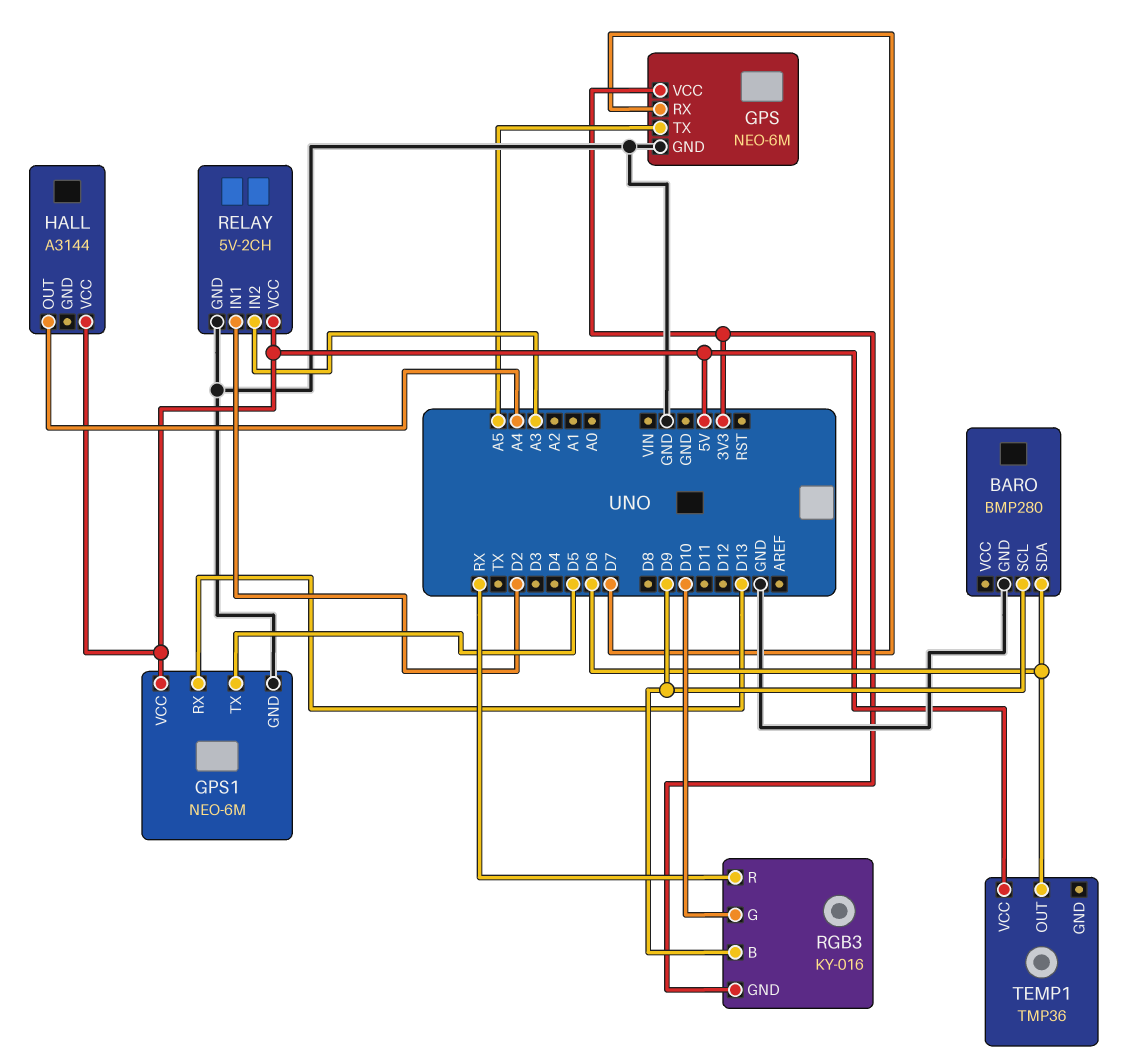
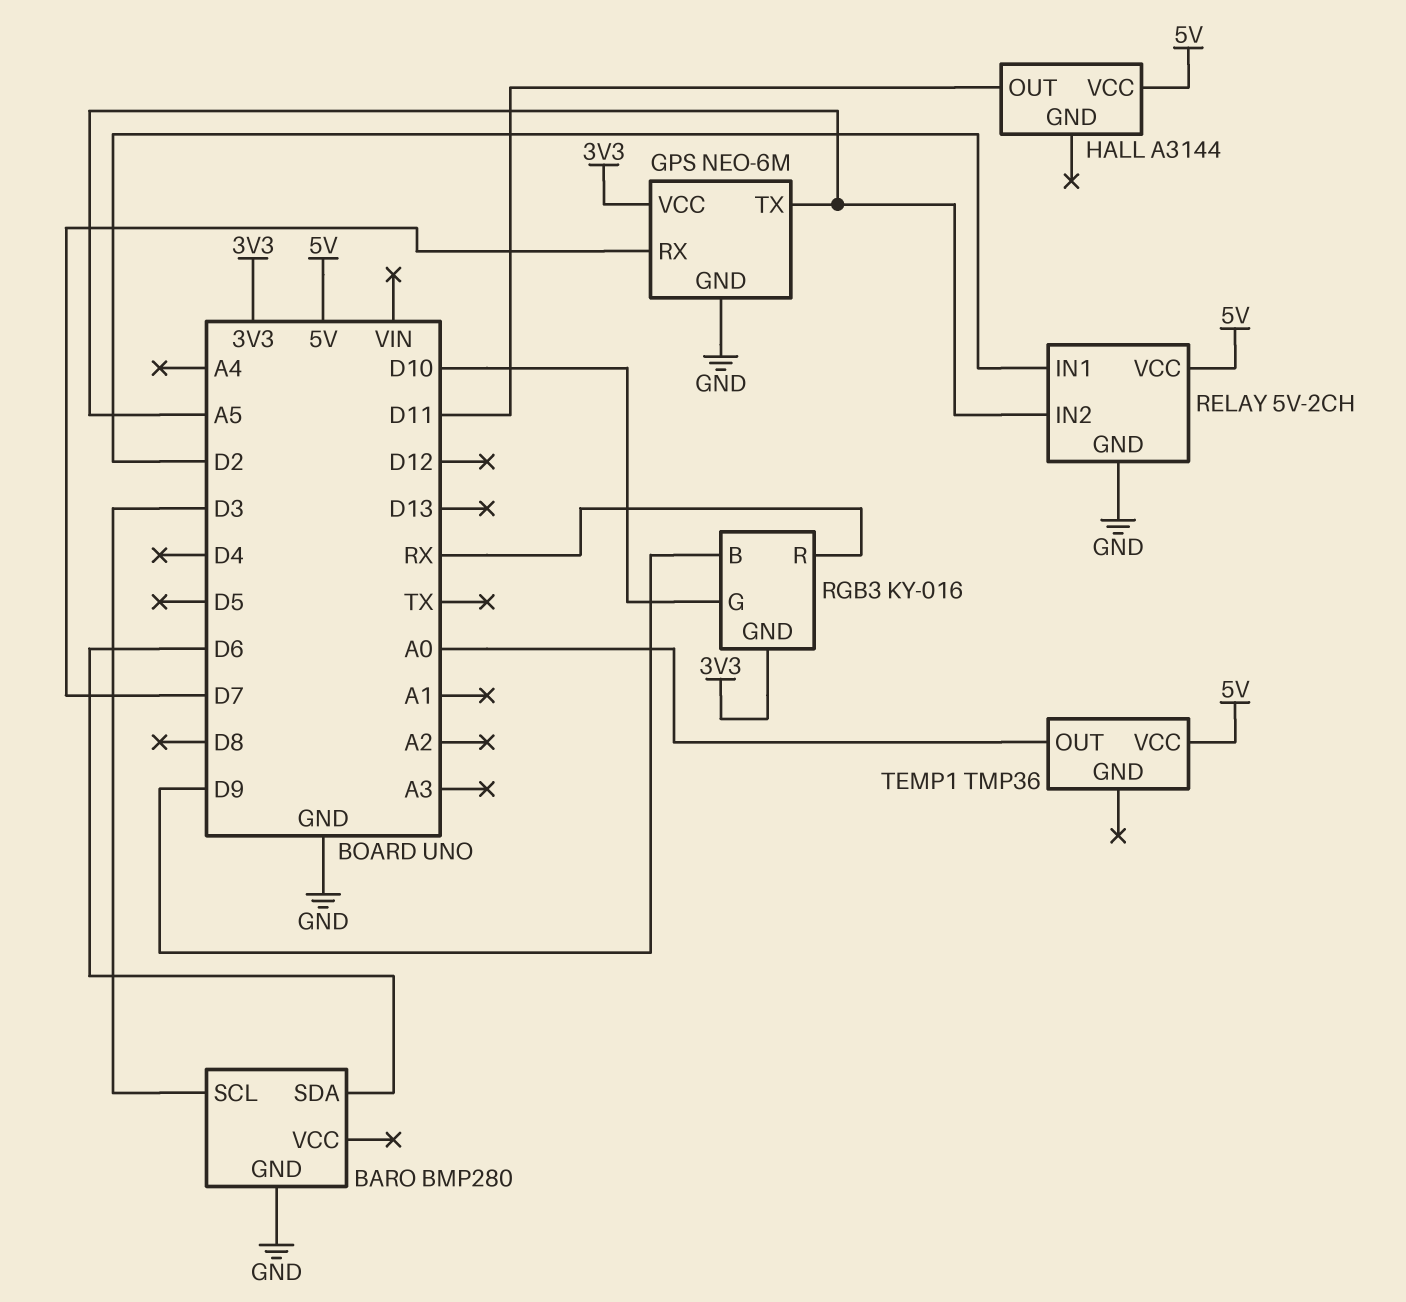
BARO pin SCL: D9 -> D3
GPS1: NEO-6M -> none
GPS1 pin GND: GND -> none
GPS1 pin RX: D13 -> none
GPS1 pin TX: D5 -> none
GPS1 pin VCC: 5V -> none
HALL pin OUT: A4 -> D11
RELAY pin IN2: A3 -> A5
TEMP1 pin OUT: D6 -> A0

